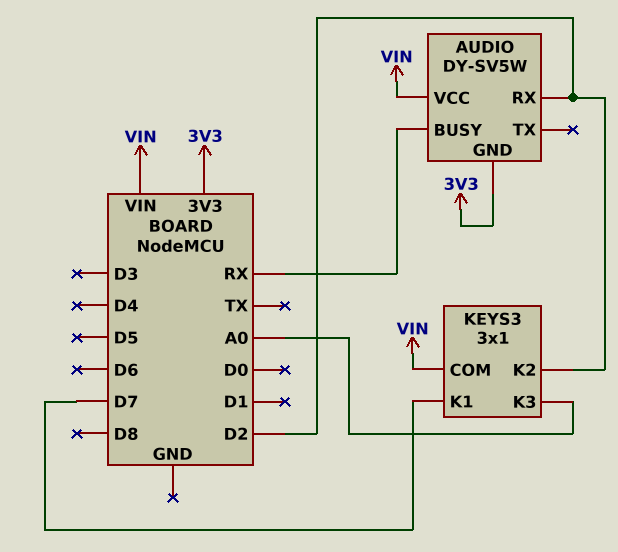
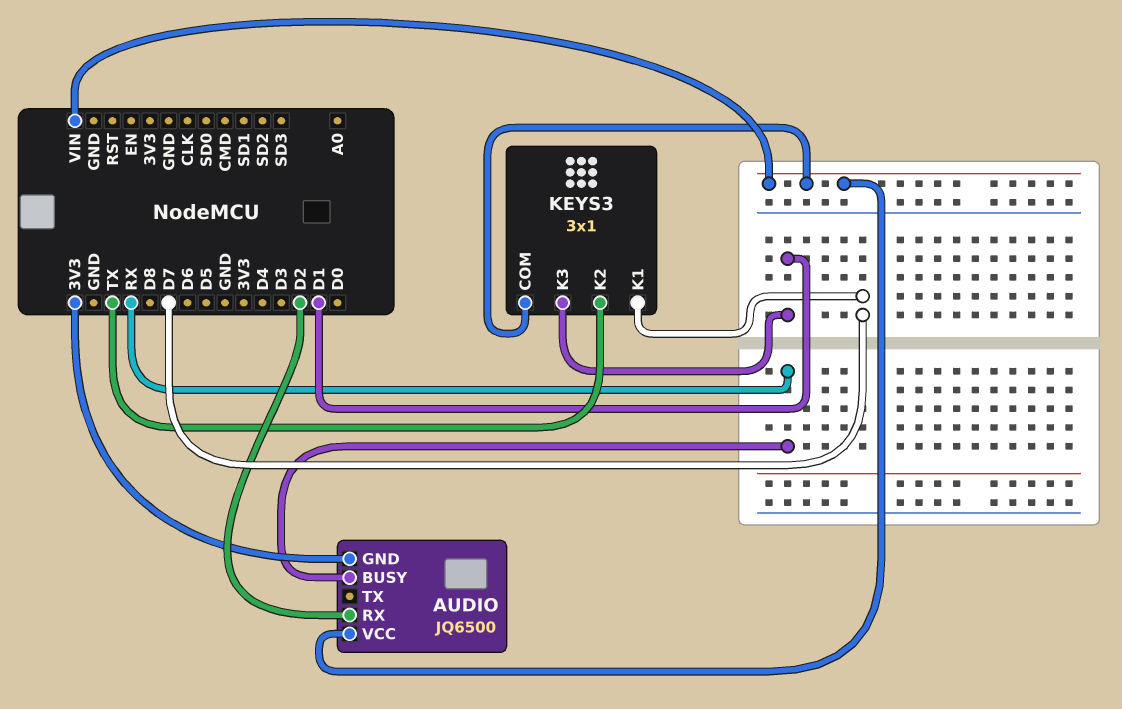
AUDIO: DY-SV5W -> JQ6500
KEYS3 pin K2: D2 -> TX
KEYS3 pin K3: A0 -> D1

